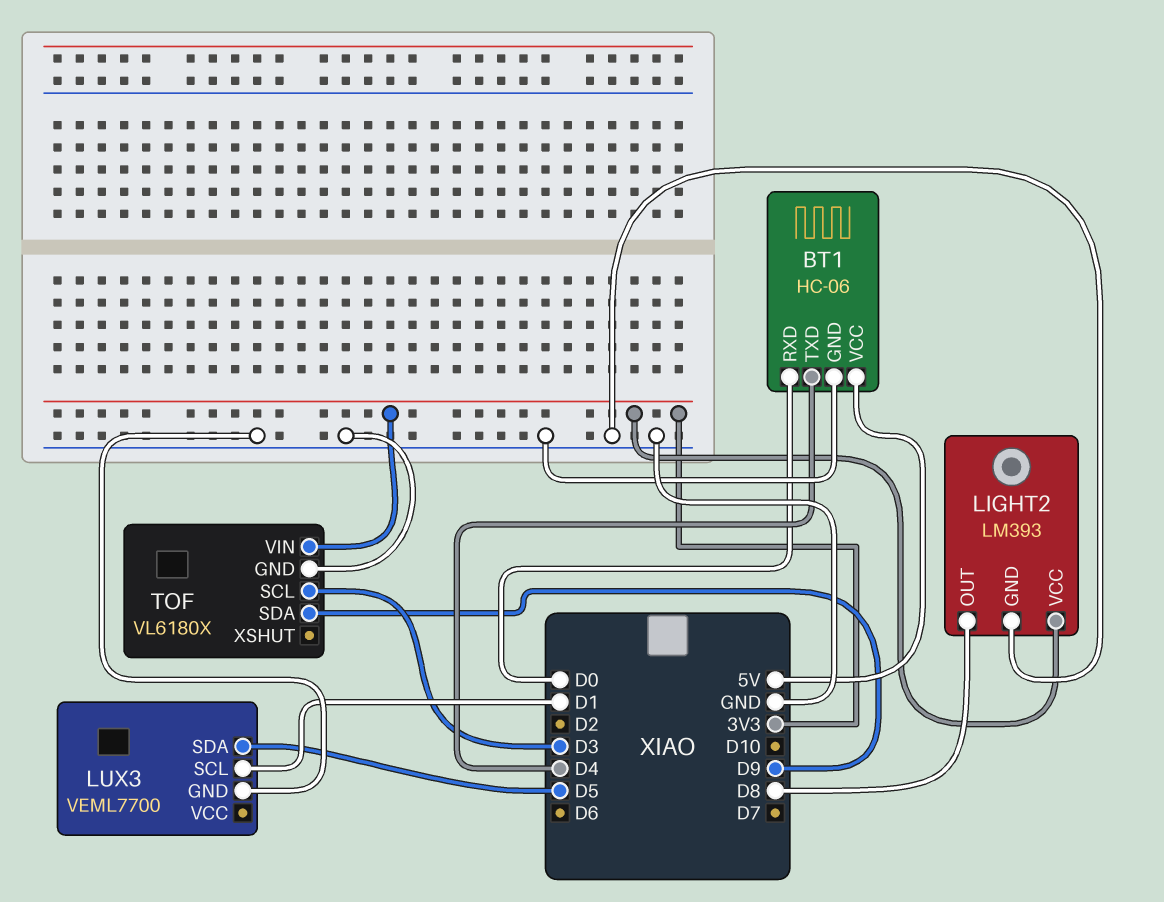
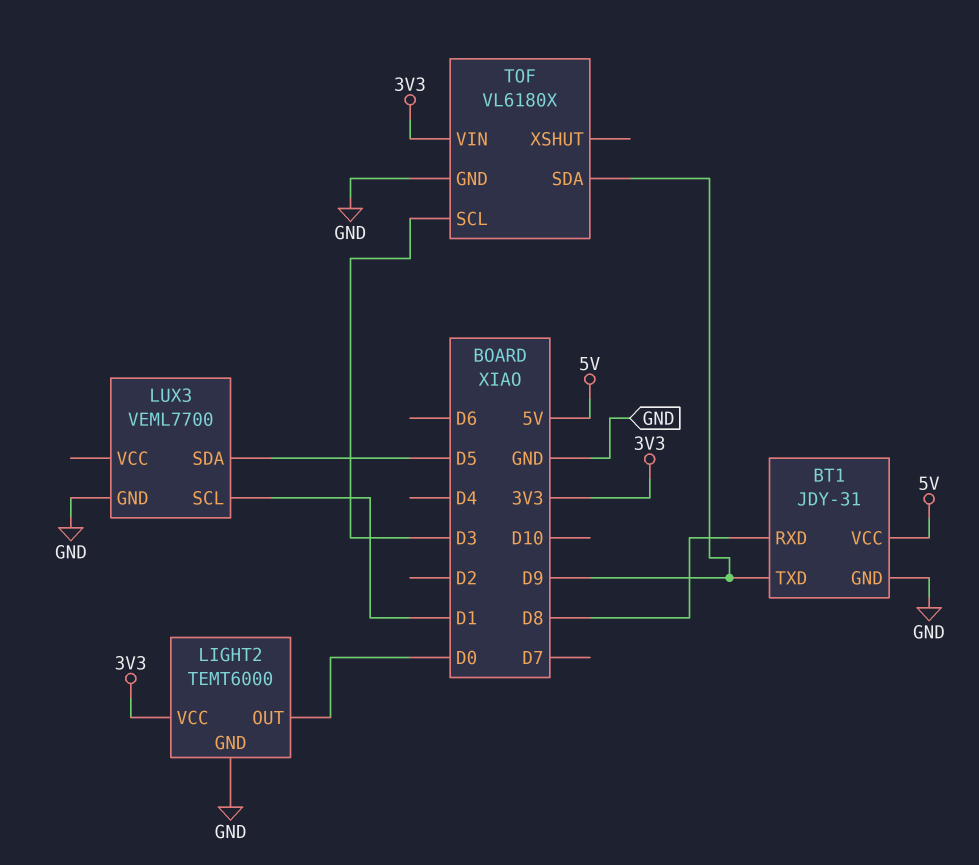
BT1: HC-06 -> JDY-31
BT1 pin RXD: D0 -> D8
BT1 pin TXD: D4 -> D9
LIGHT2: LM393 -> TEMT6000
LIGHT2 pin OUT: D8 -> D0

